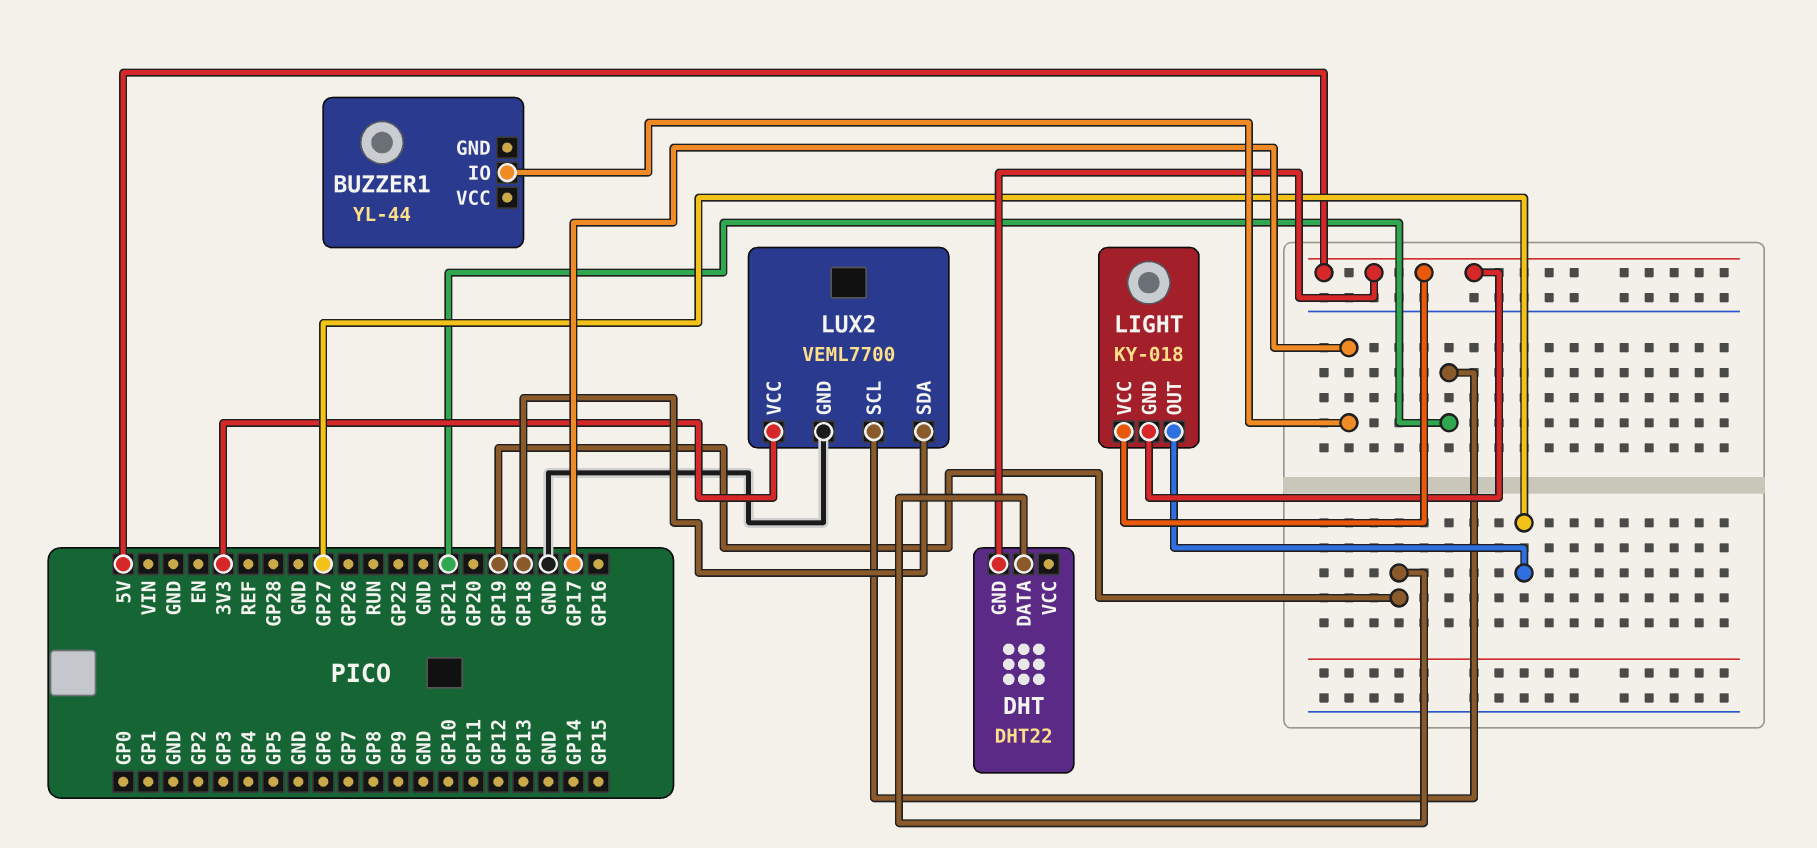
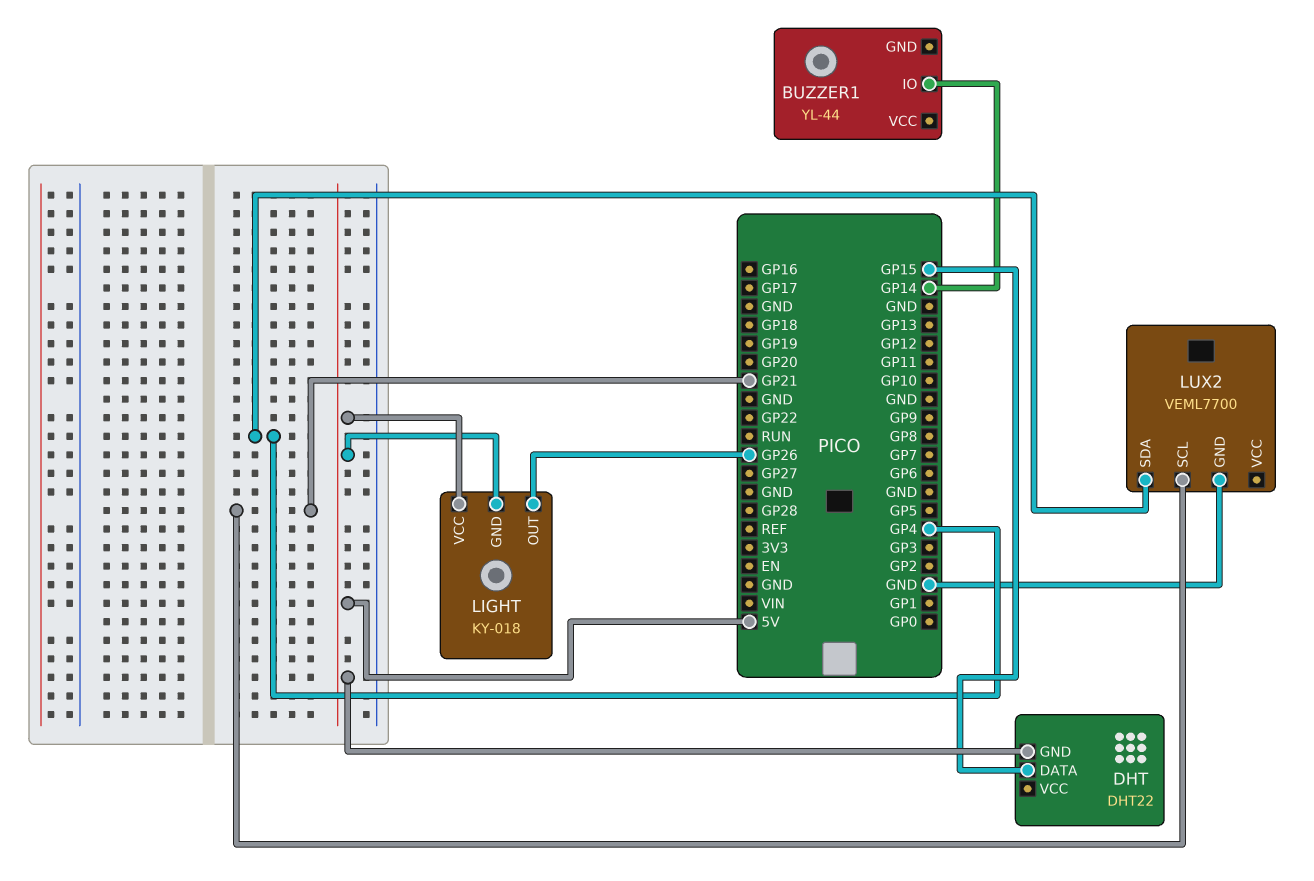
BUZZER1 pin IO: GP17 -> GP14
DHT pin DATA: GP19 -> GP15
LIGHT pin OUT: GP27 -> GP26
LUX2 pin SDA: GP18 -> GP4
LUX2 pin VCC: 3V3 -> none

